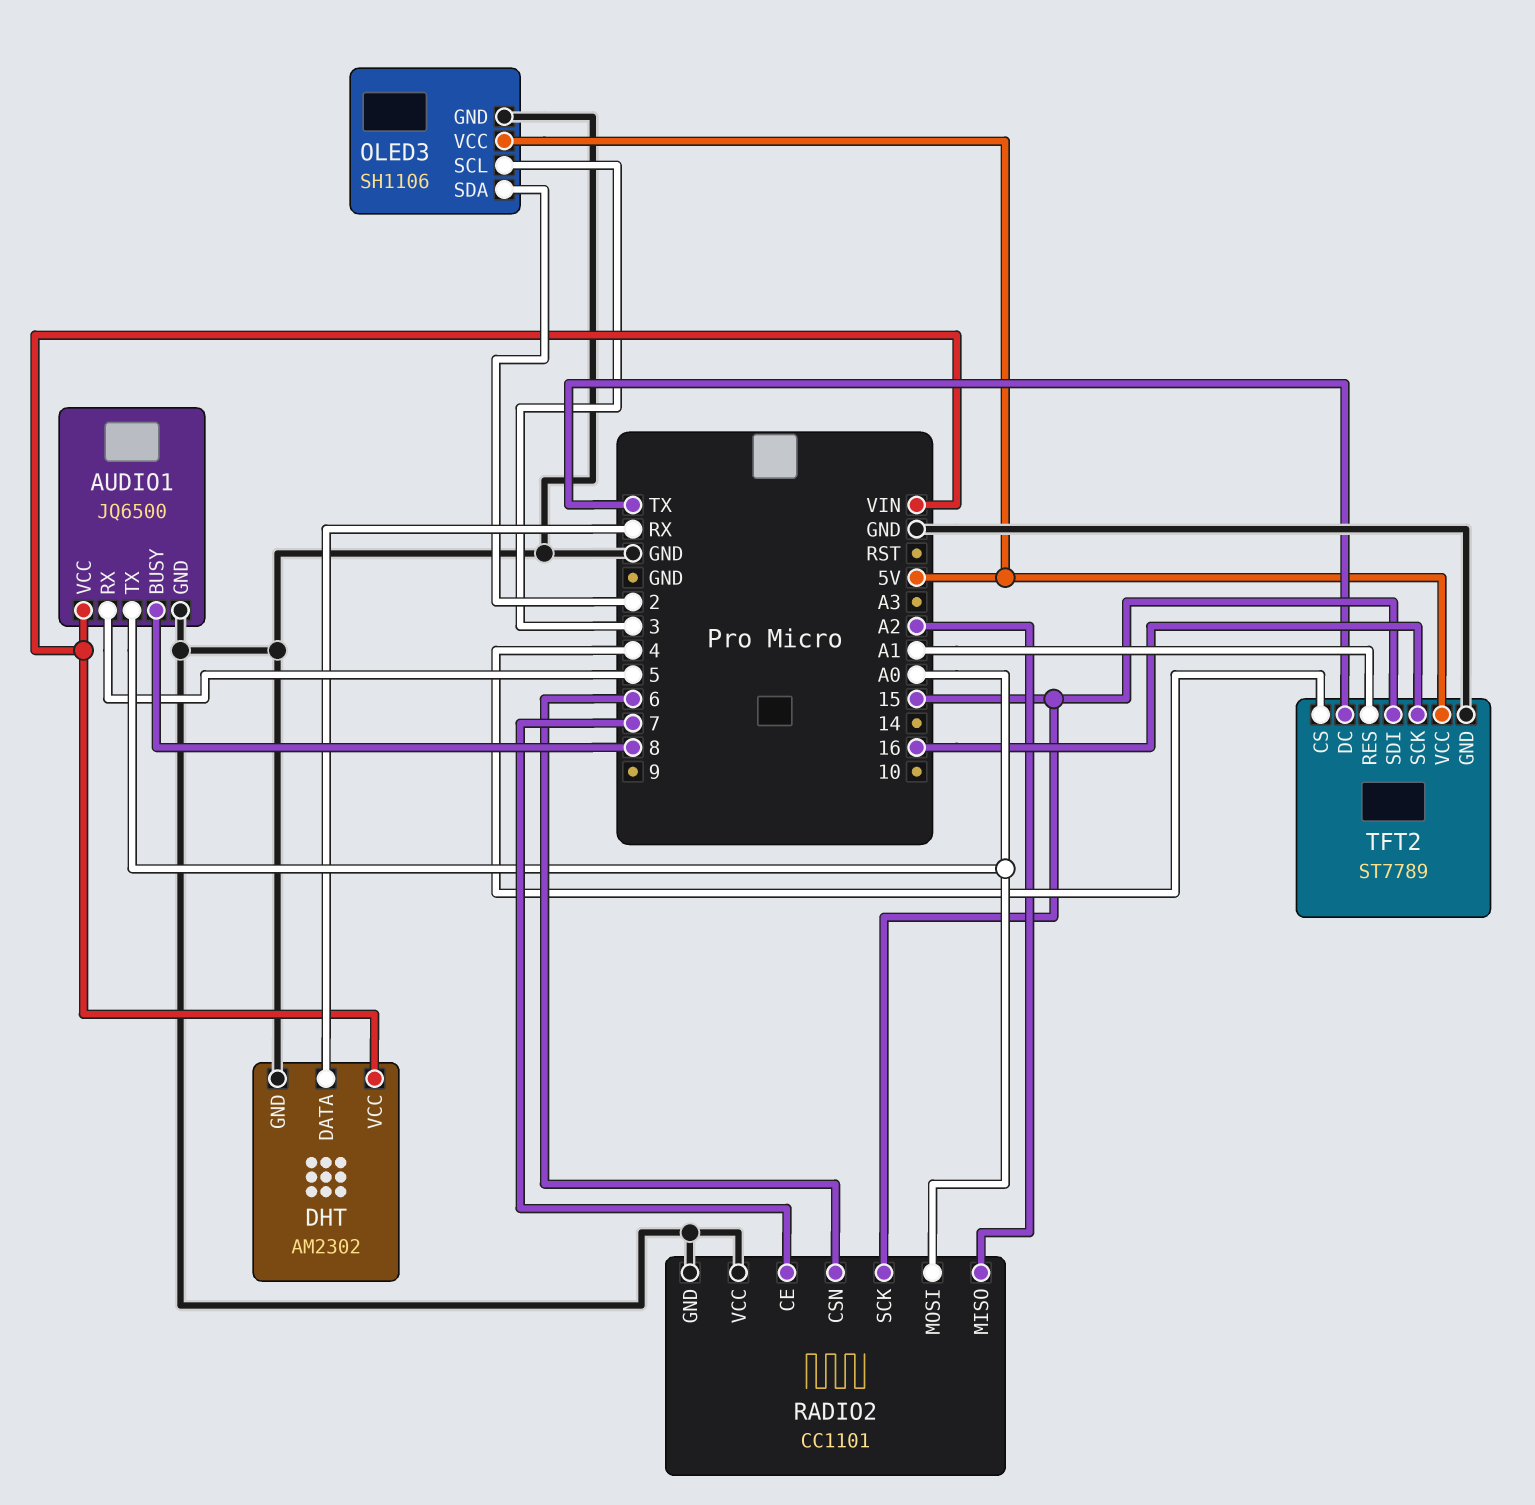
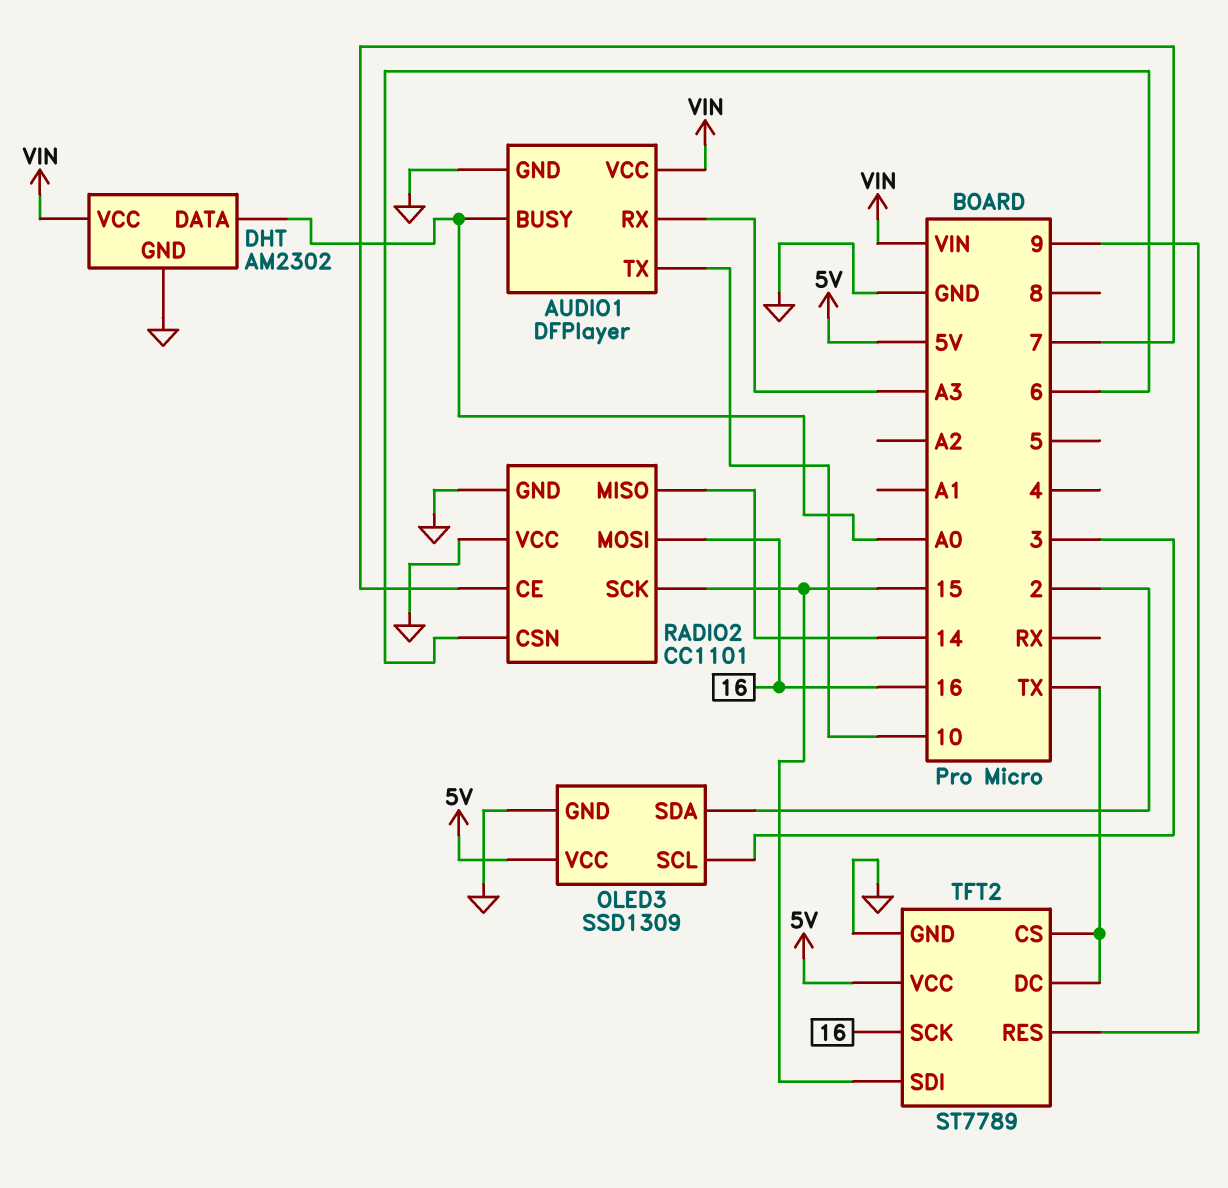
AUDIO1: JQ6500 -> DFPlayer
AUDIO1 pin BUSY: 8 -> A0
AUDIO1 pin RX: 5 -> A3
AUDIO1 pin TX: A0 -> 10
DHT pin DATA: RX -> A0
OLED3: SH1106 -> SSD1309
RADIO2 pin MISO: A2 -> 14
RADIO2 pin MOSI: A0 -> 16
TFT2 pin CS: 4 -> TX
TFT2 pin RES: A1 -> 9

